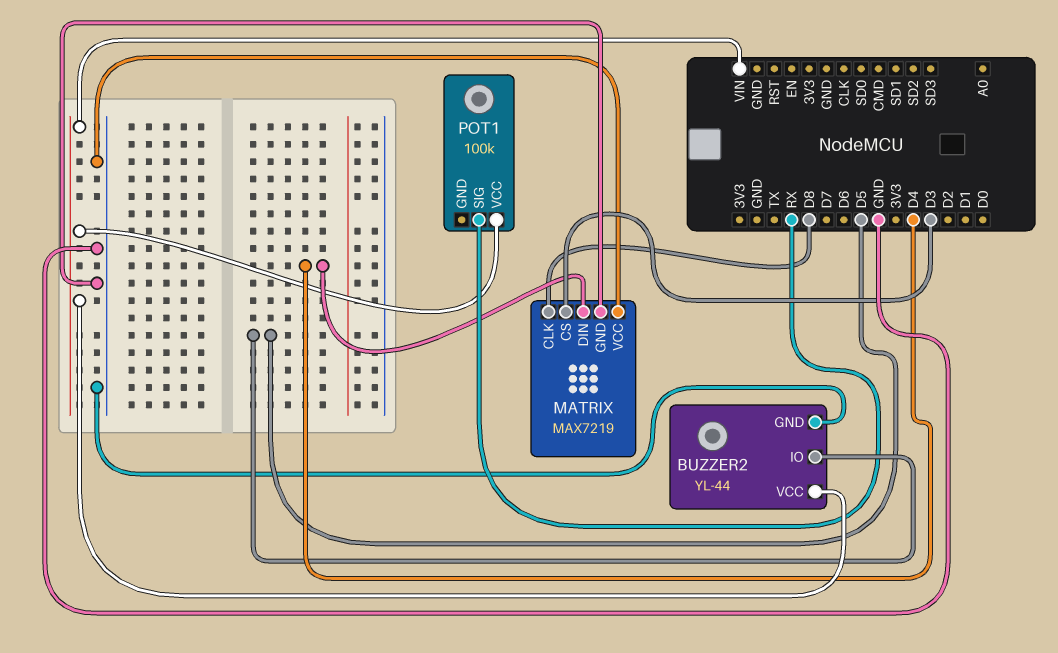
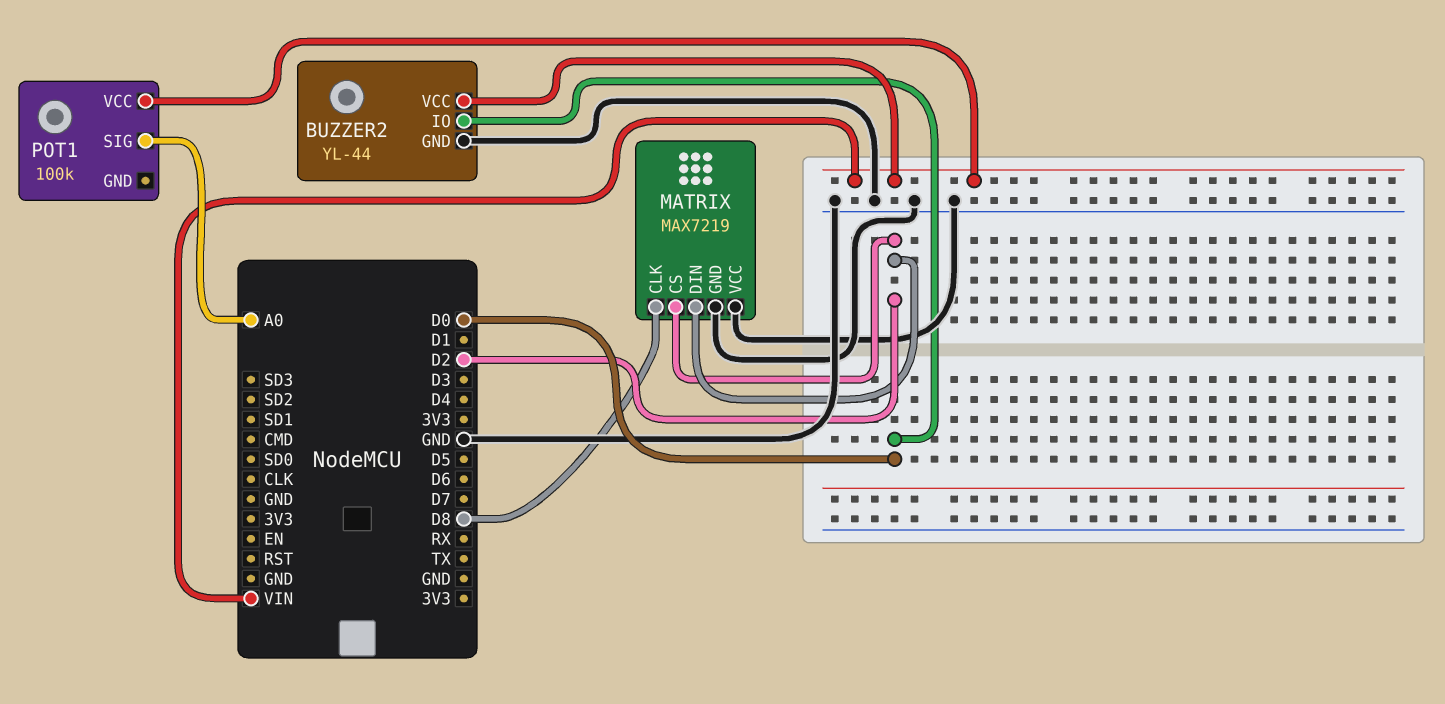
BUZZER2 pin IO: D5 -> D0
MATRIX pin CS: D3 -> D2
MATRIX pin DIN: D4 -> D2
POT1 pin SIG: RX -> A0

